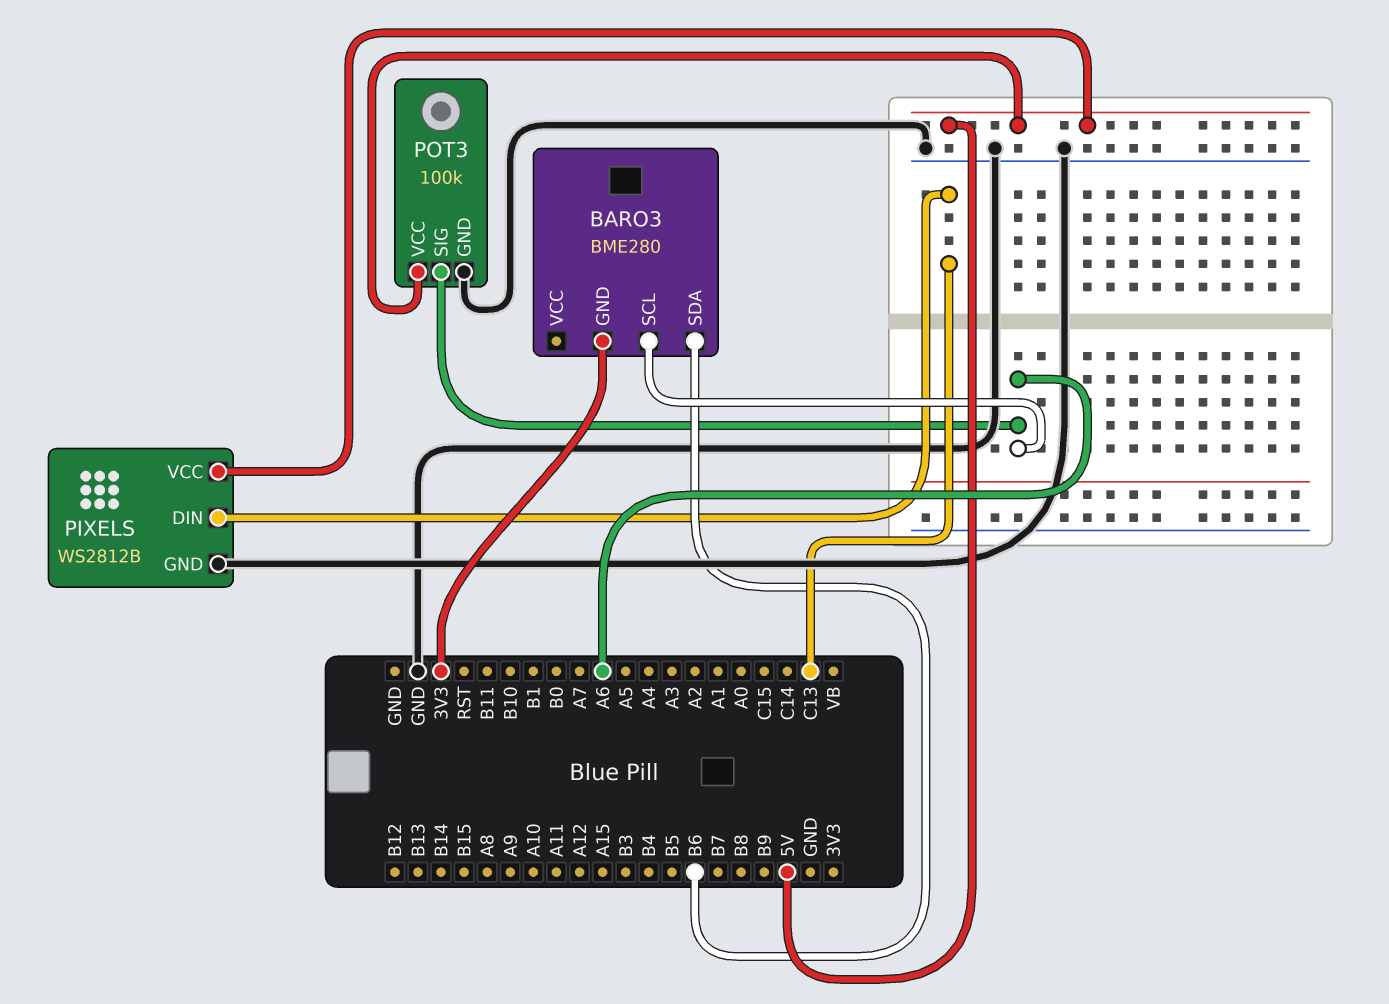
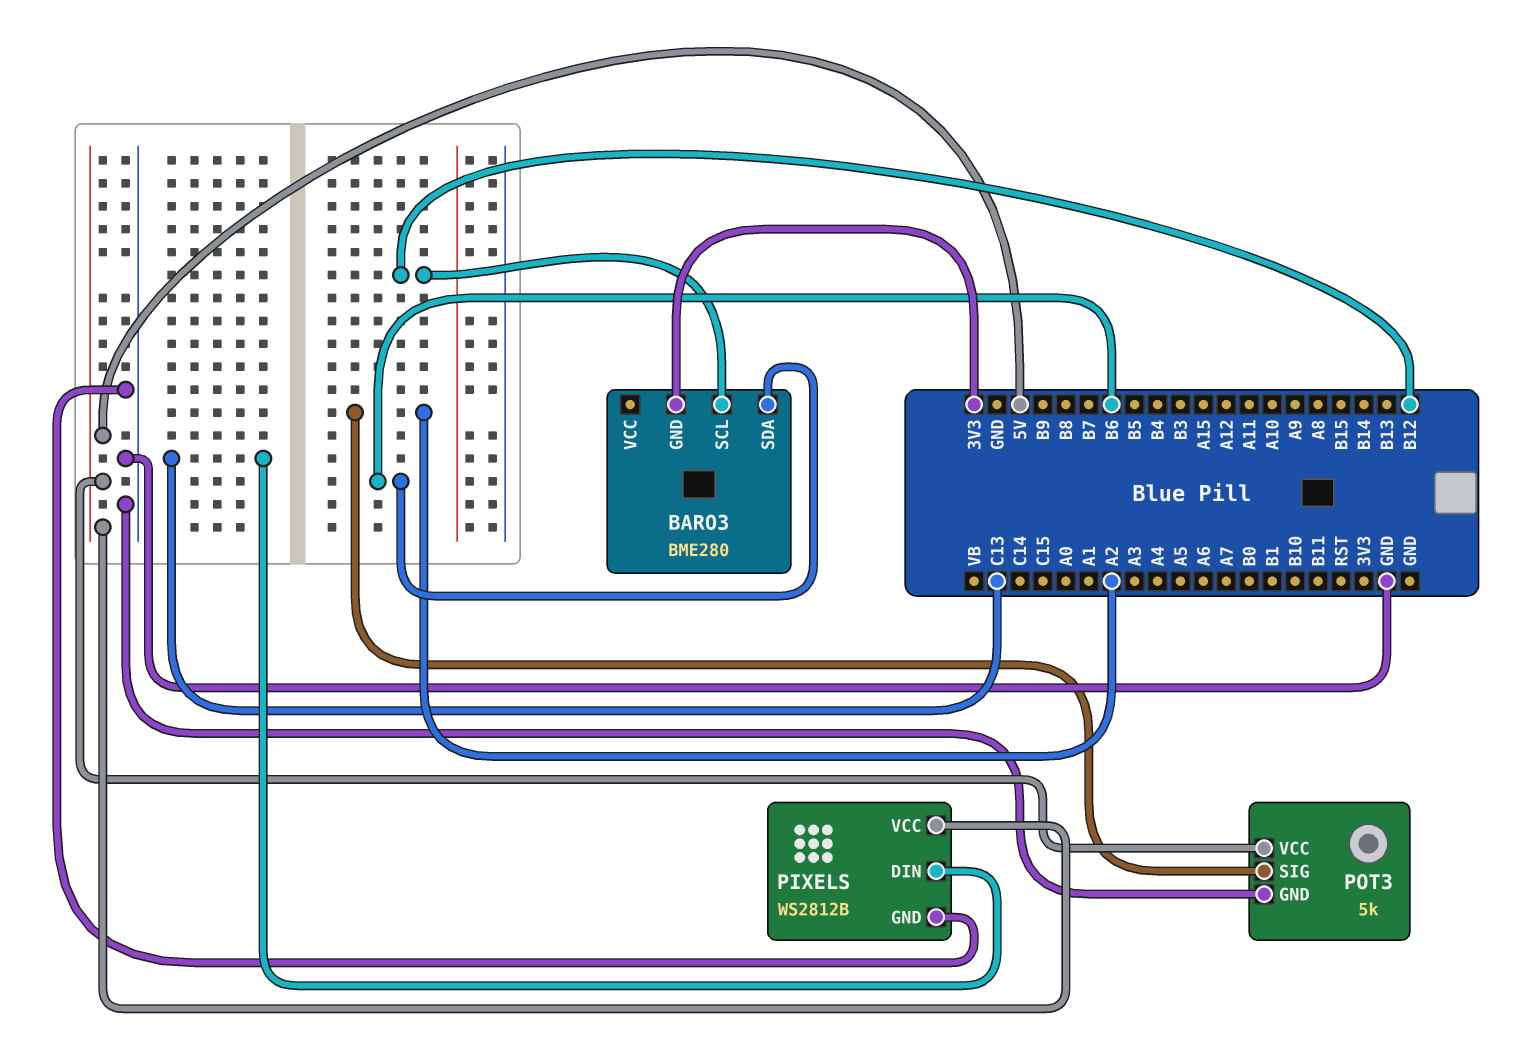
BARO3 pin SCL: A6 -> B12
POT3: 100k -> 5k
POT3 pin SIG: A6 -> A2

